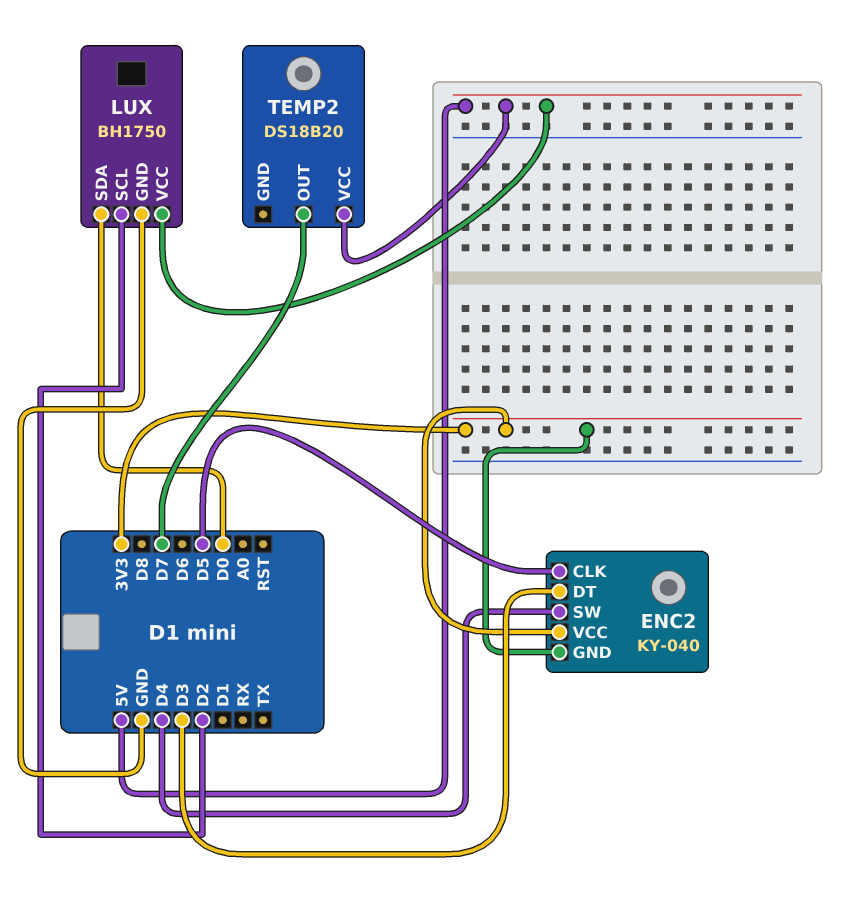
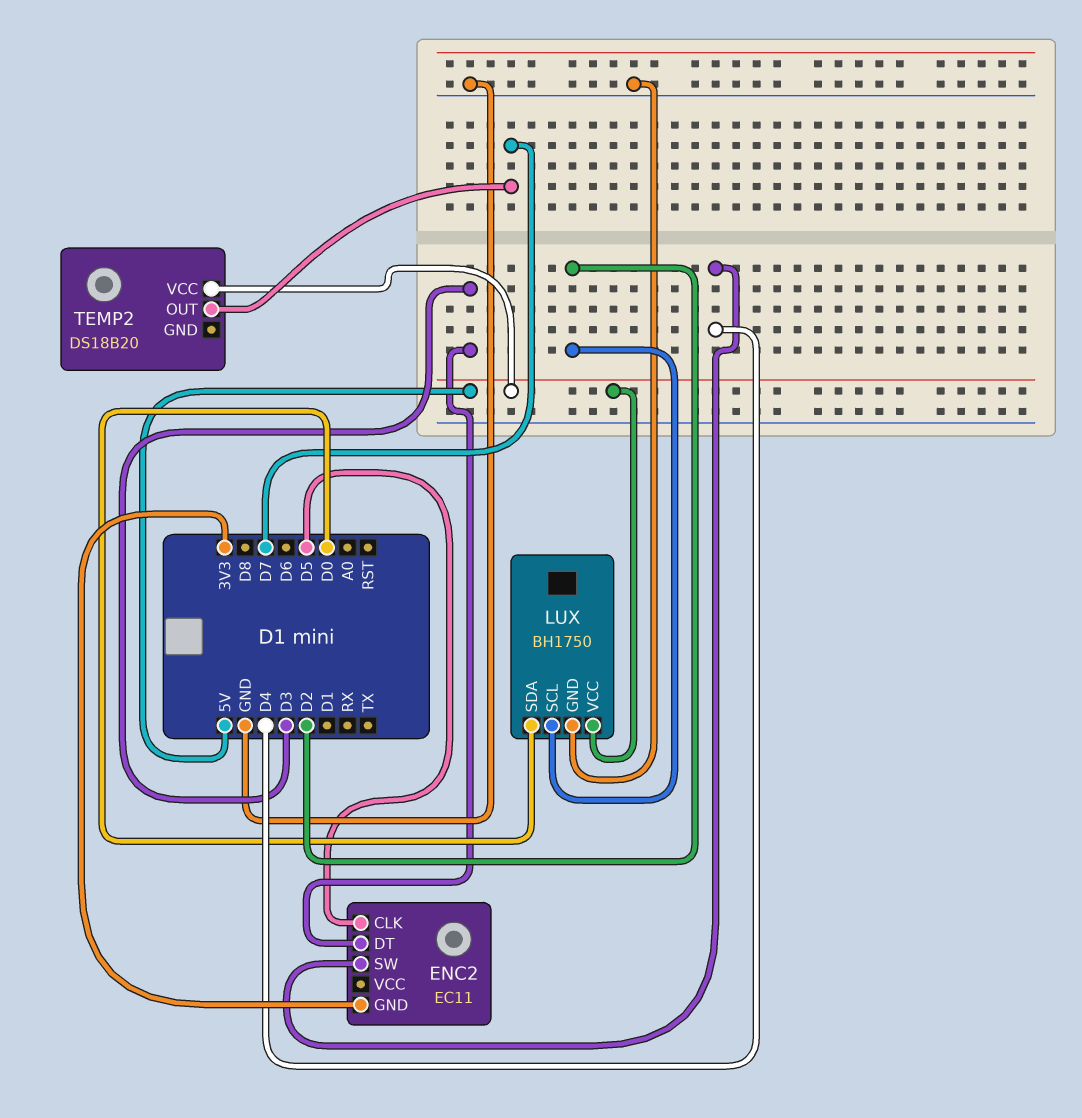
ENC2: KY-040 -> EC11
ENC2 pin VCC: 3V3 -> none

